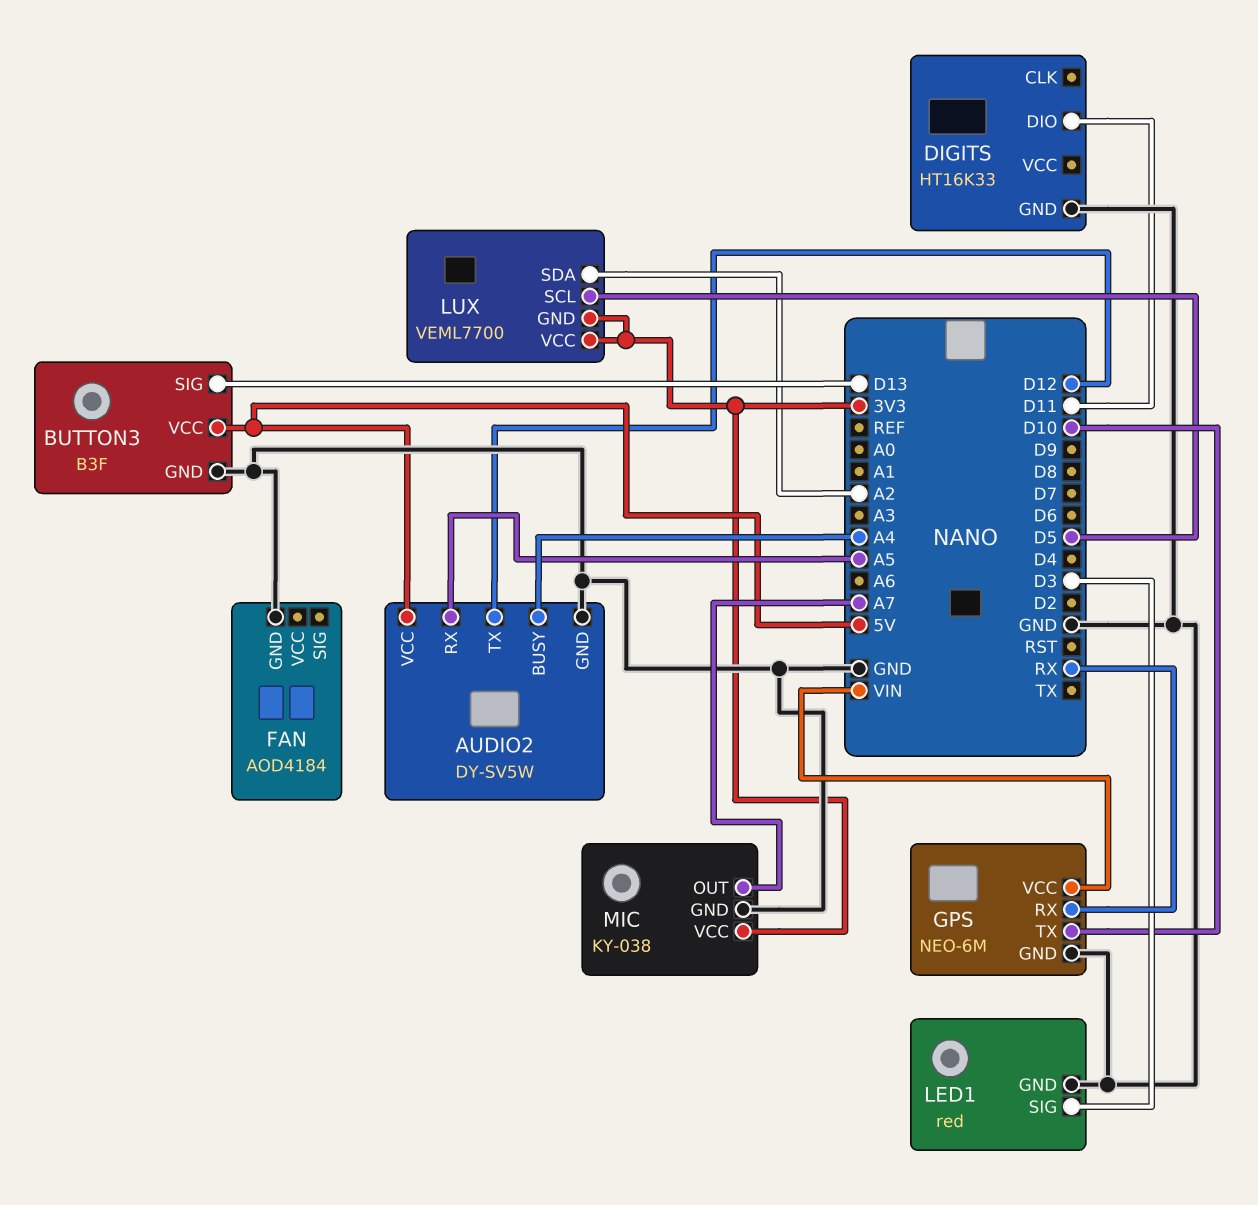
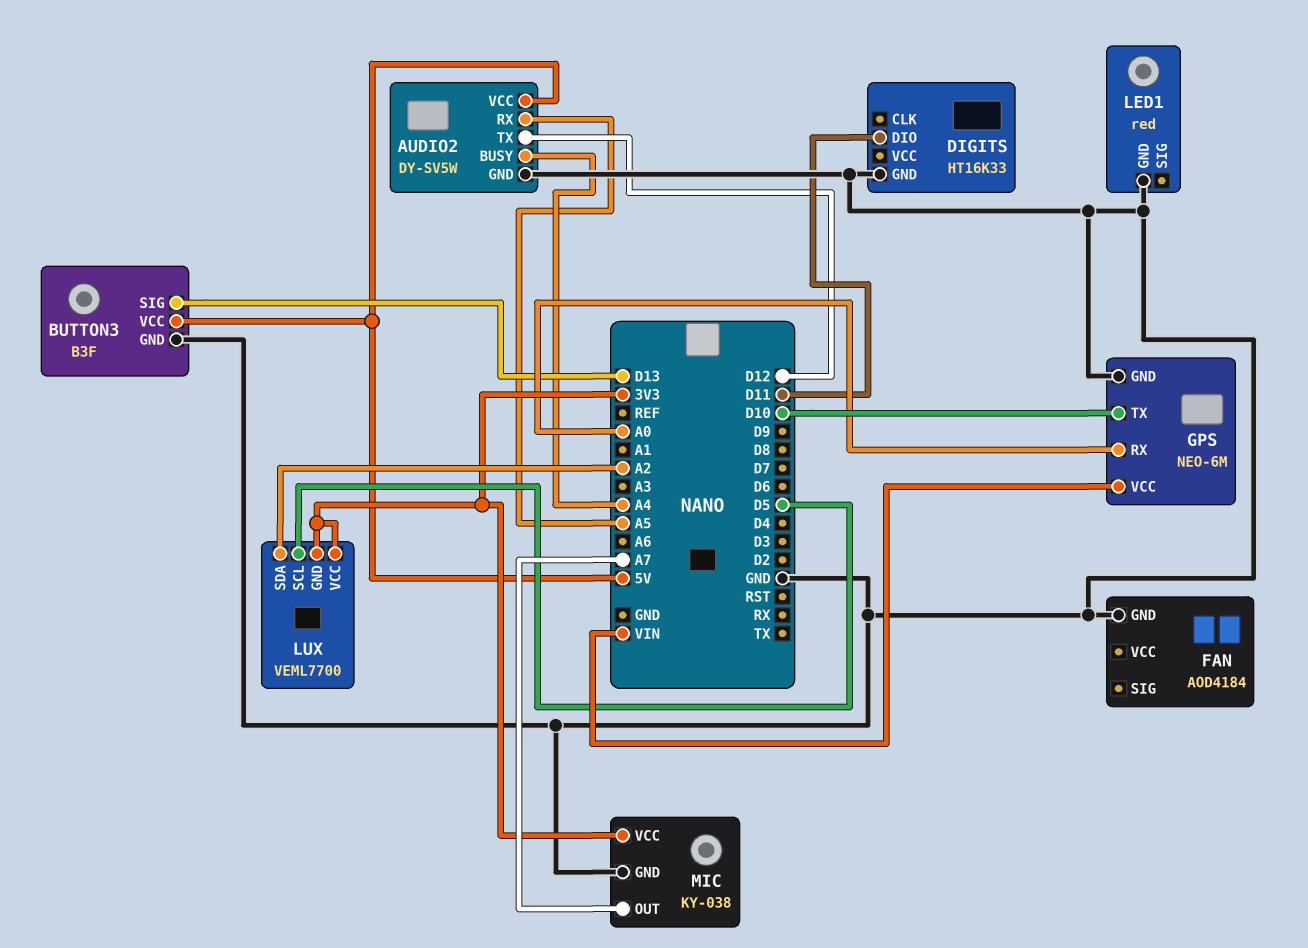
GPS pin RX: RX -> A0
LED1 pin SIG: D3 -> none

